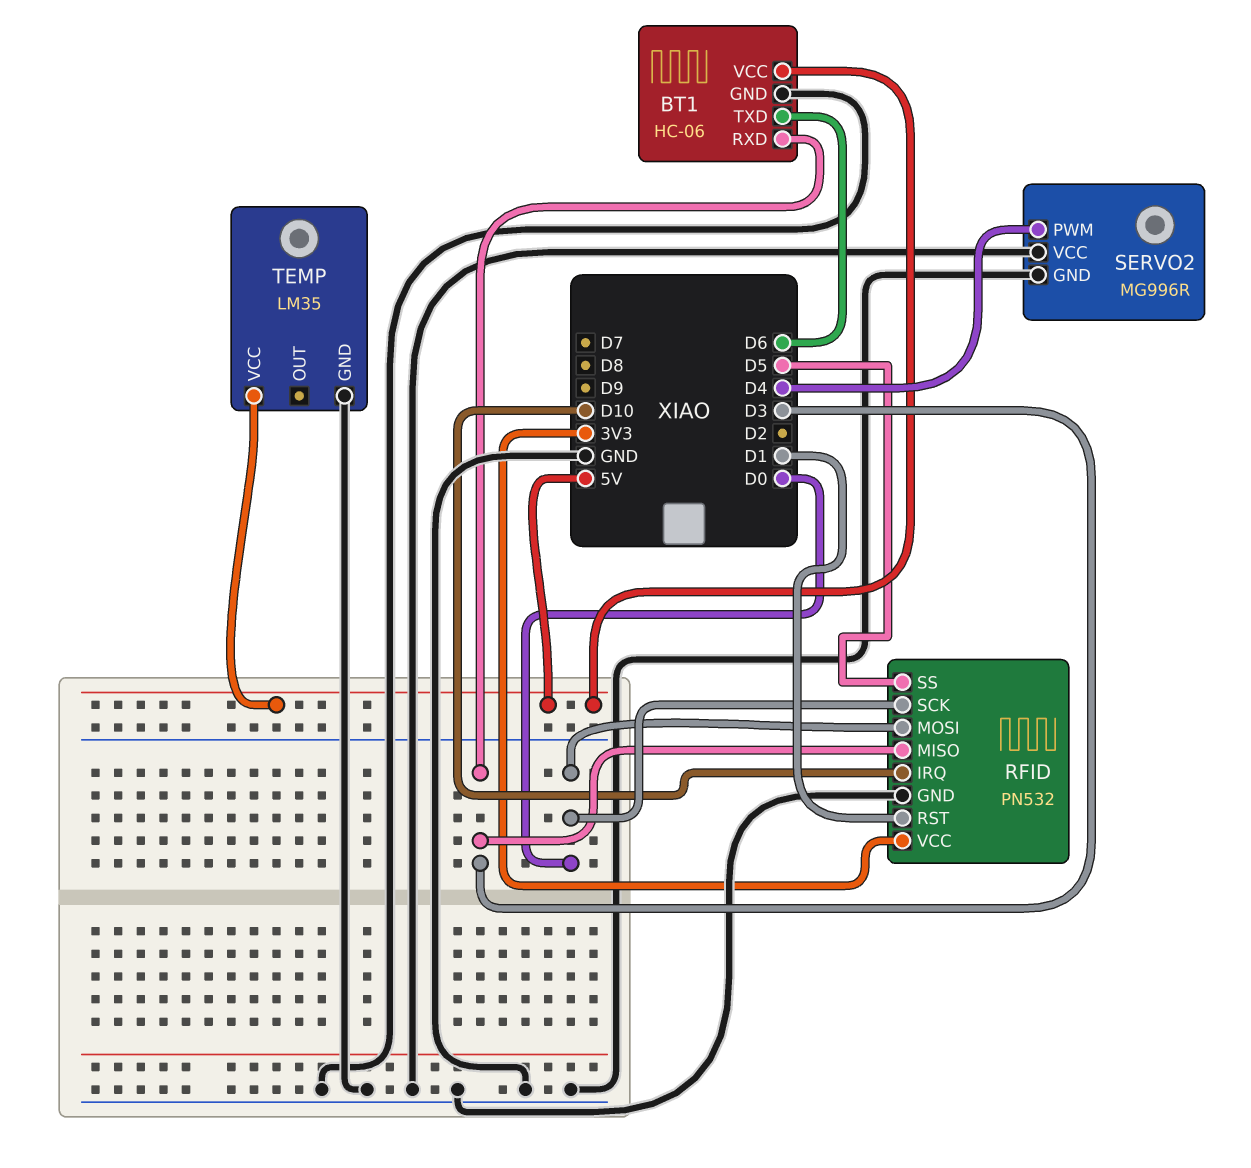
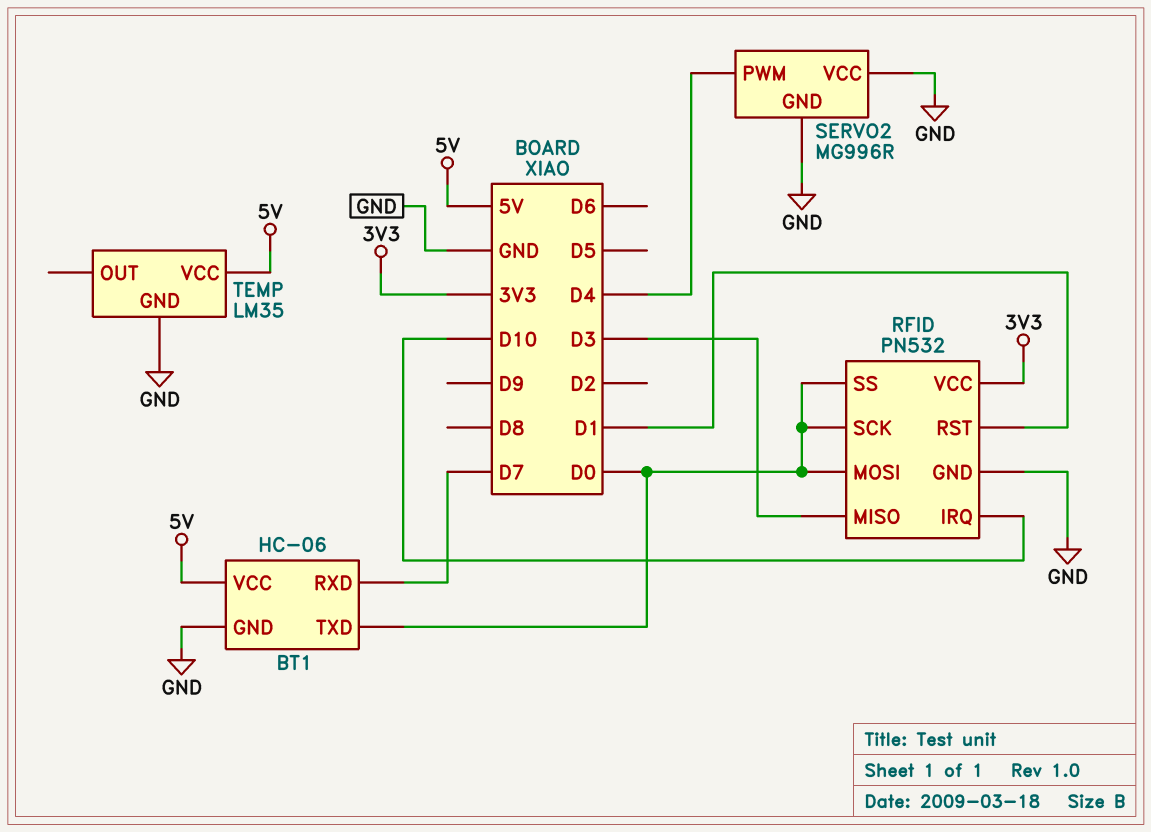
BT1 pin RXD: D3 -> D7
BT1 pin TXD: D6 -> D0
RFID pin SS: D5 -> D0

